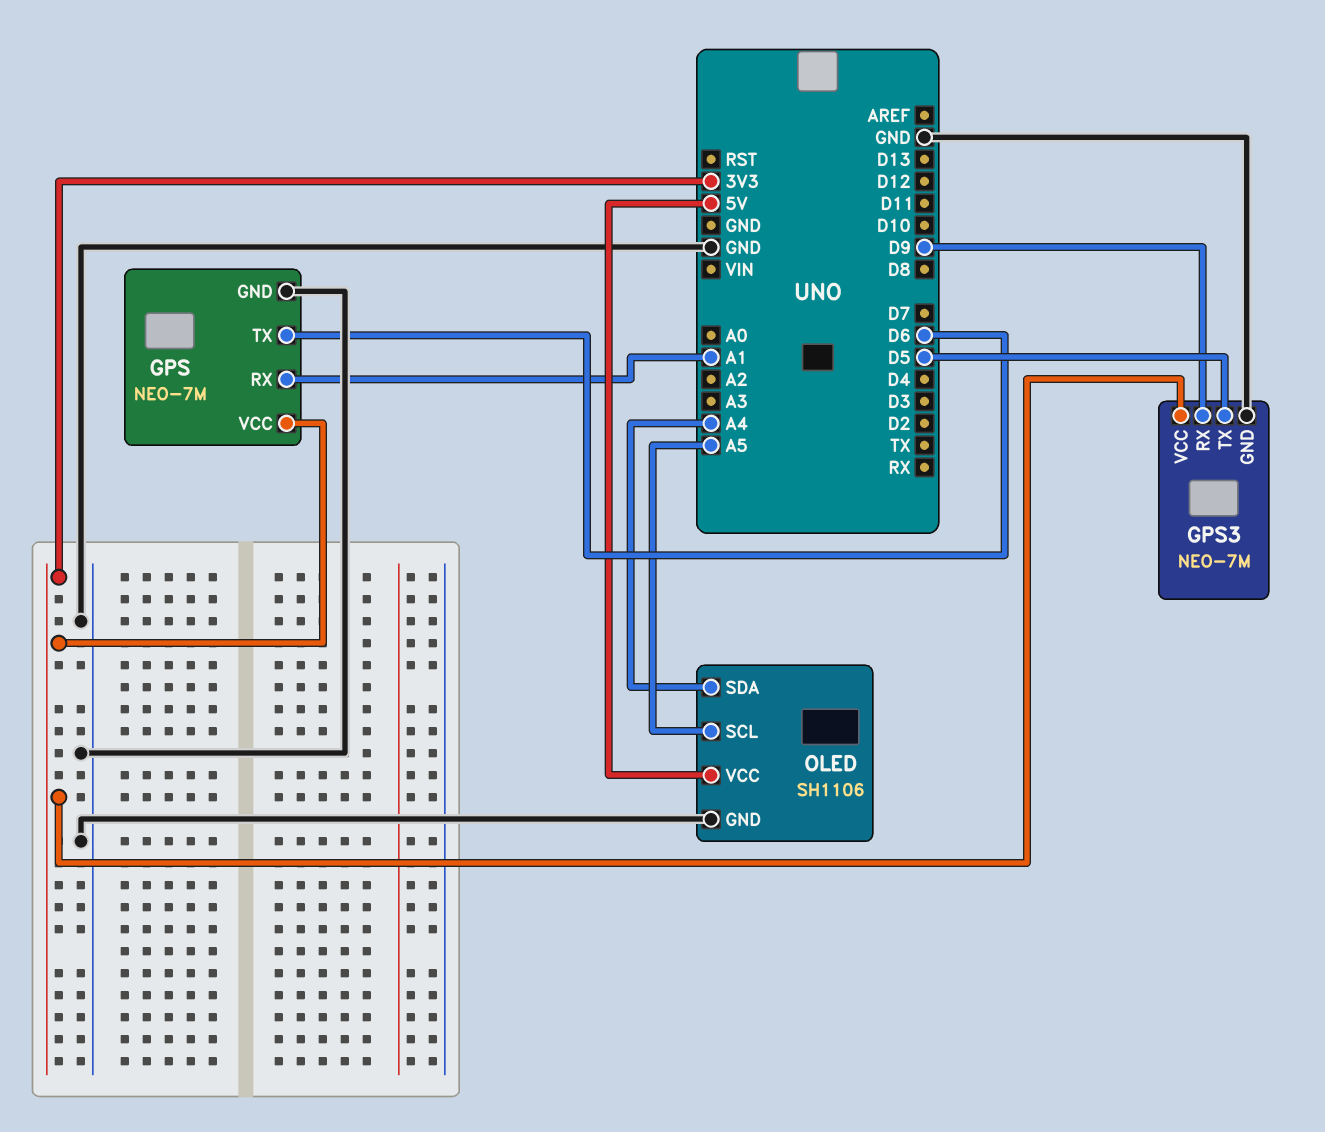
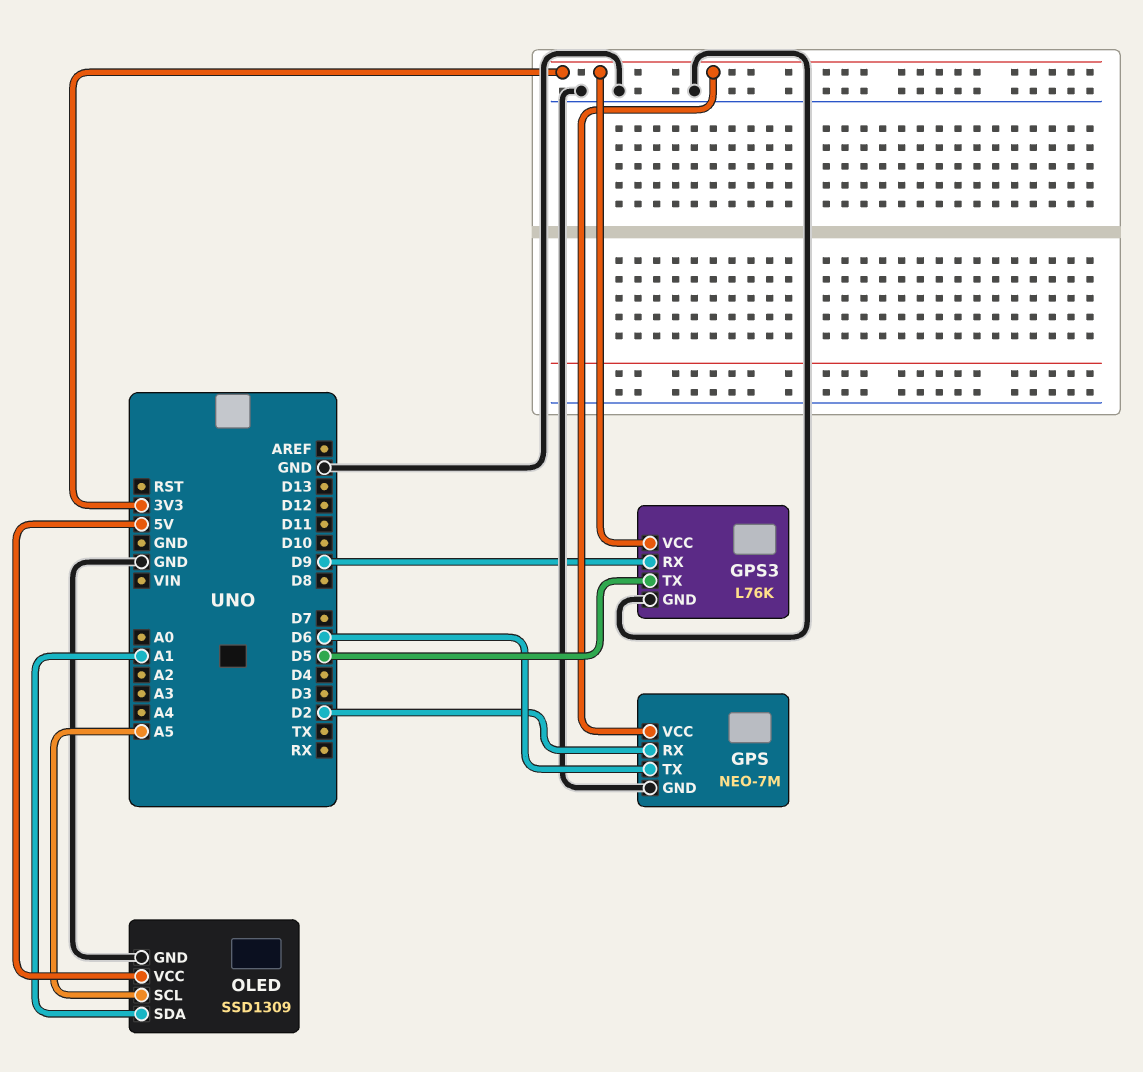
GPS pin RX: A1 -> D2
GPS3: NEO-7M -> L76K
OLED: SH1106 -> SSD1309
OLED pin SDA: A4 -> A1

